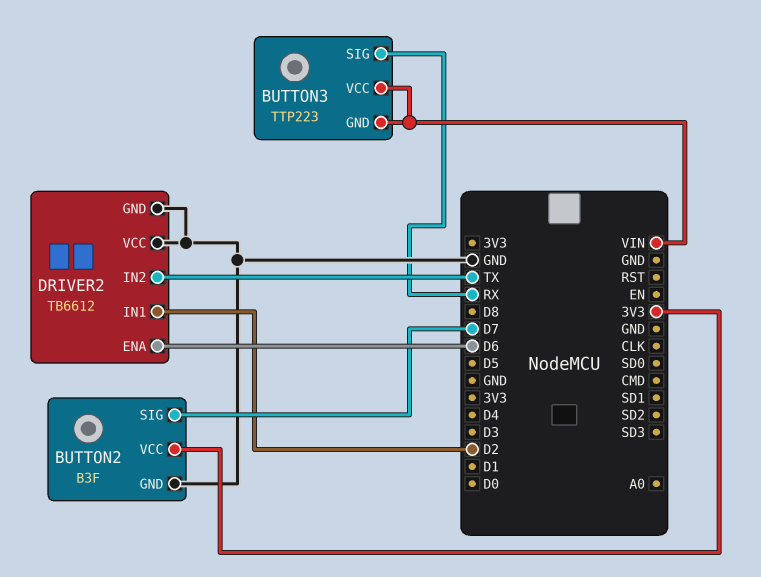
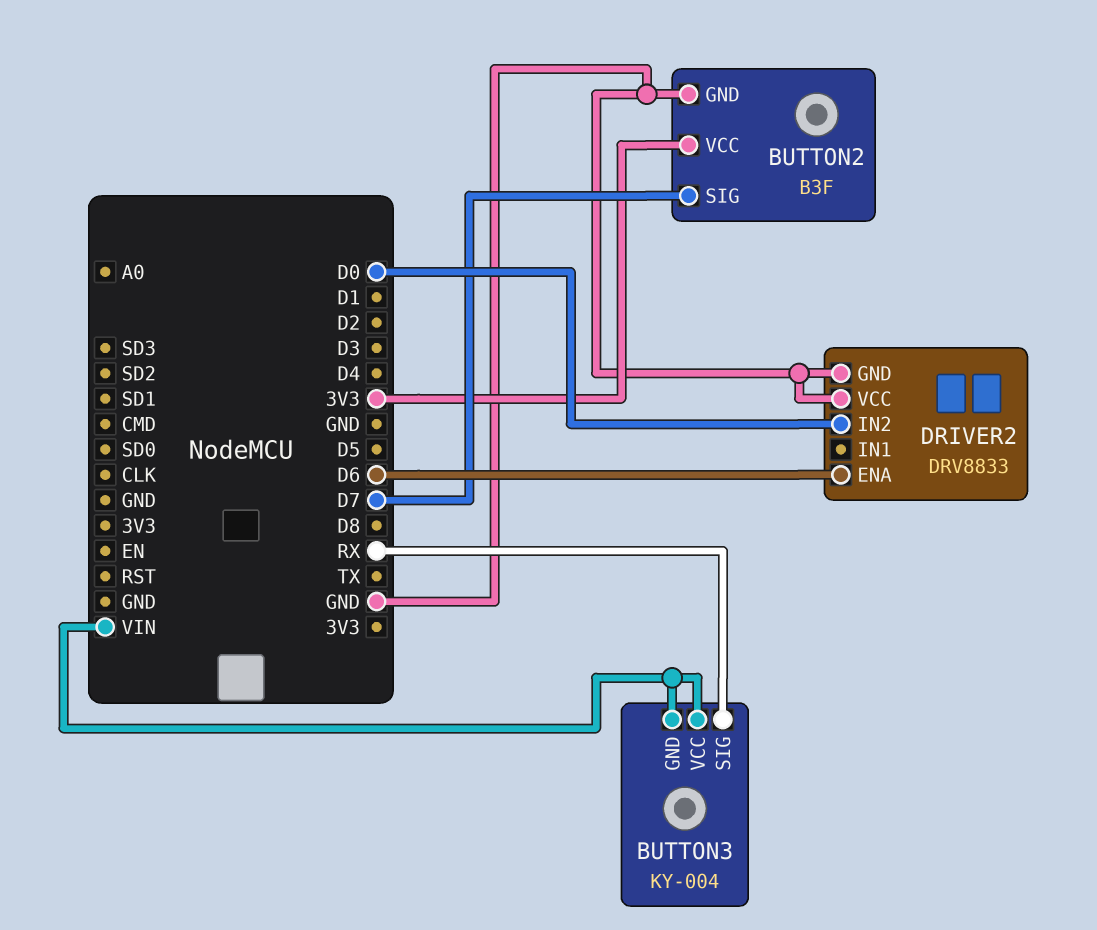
BUTTON3: TTP223 -> KY-004
DRIVER2: TB6612 -> DRV8833
DRIVER2 pin IN1: D2 -> none
DRIVER2 pin IN2: TX -> D0

